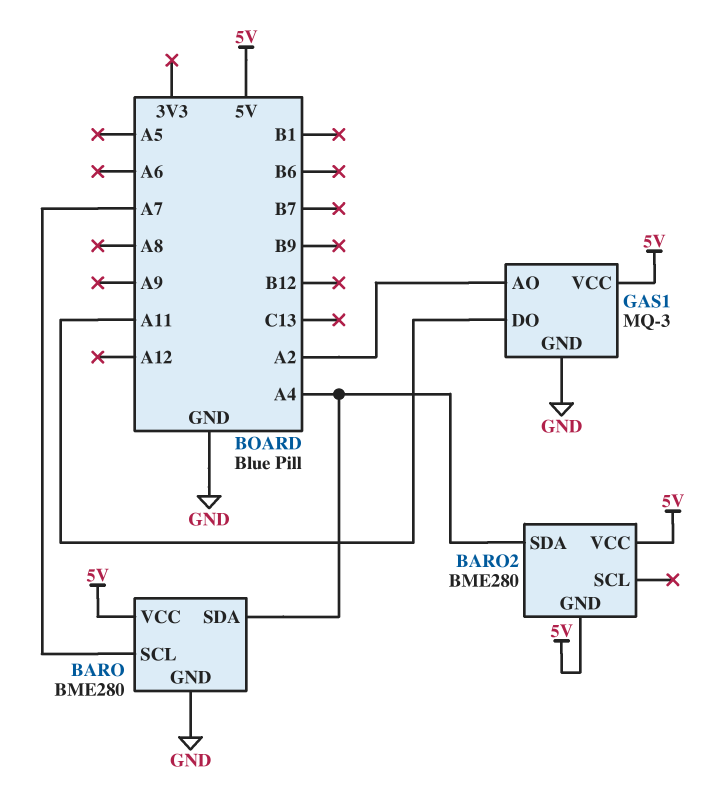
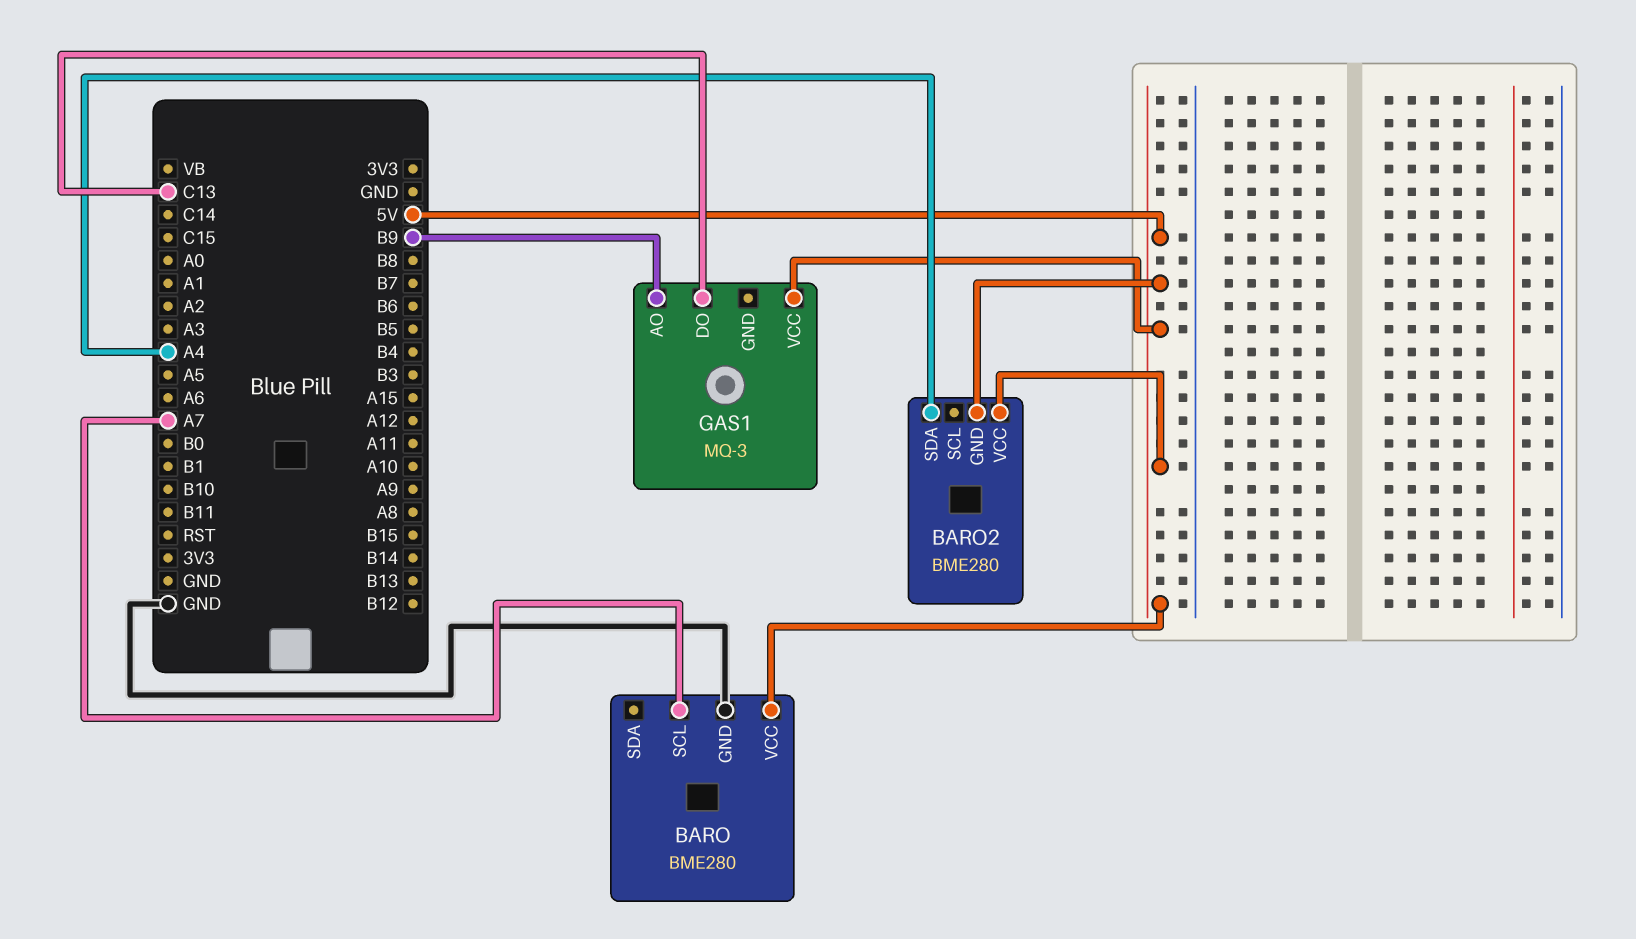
BARO pin SDA: A4 -> none
GAS1 pin AO: A2 -> B9
GAS1 pin DO: A11 -> C13
GAS1 pin GND: GND -> none

